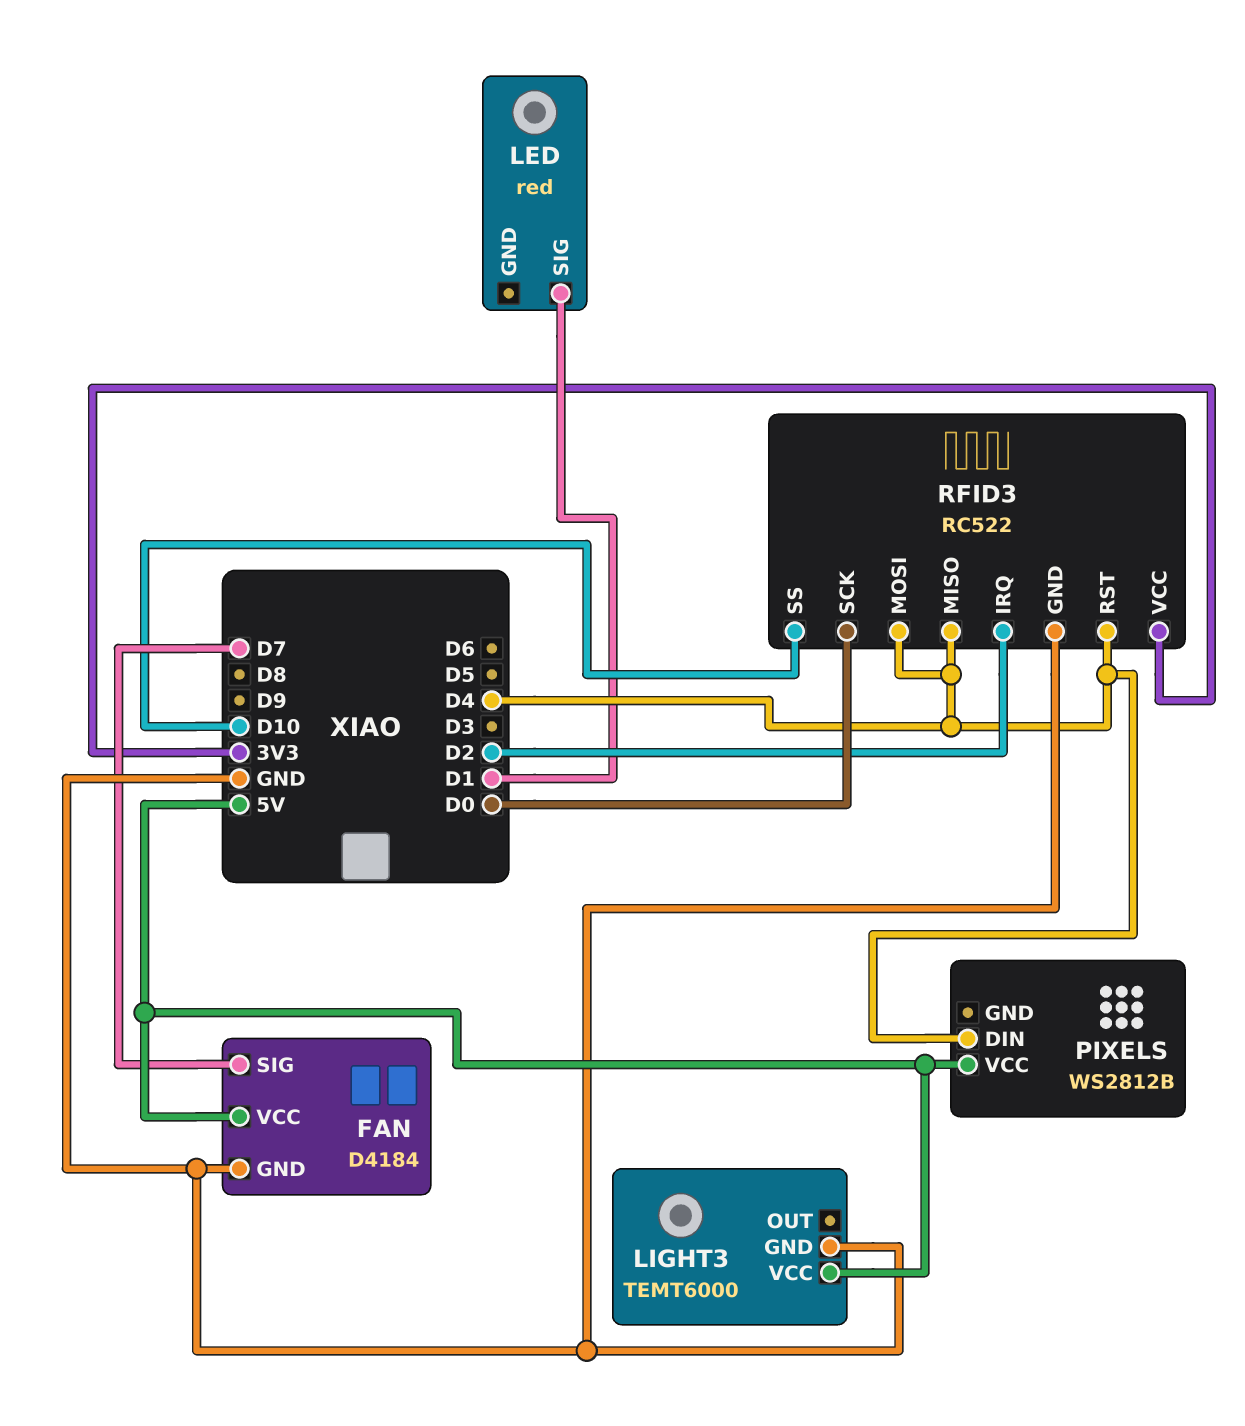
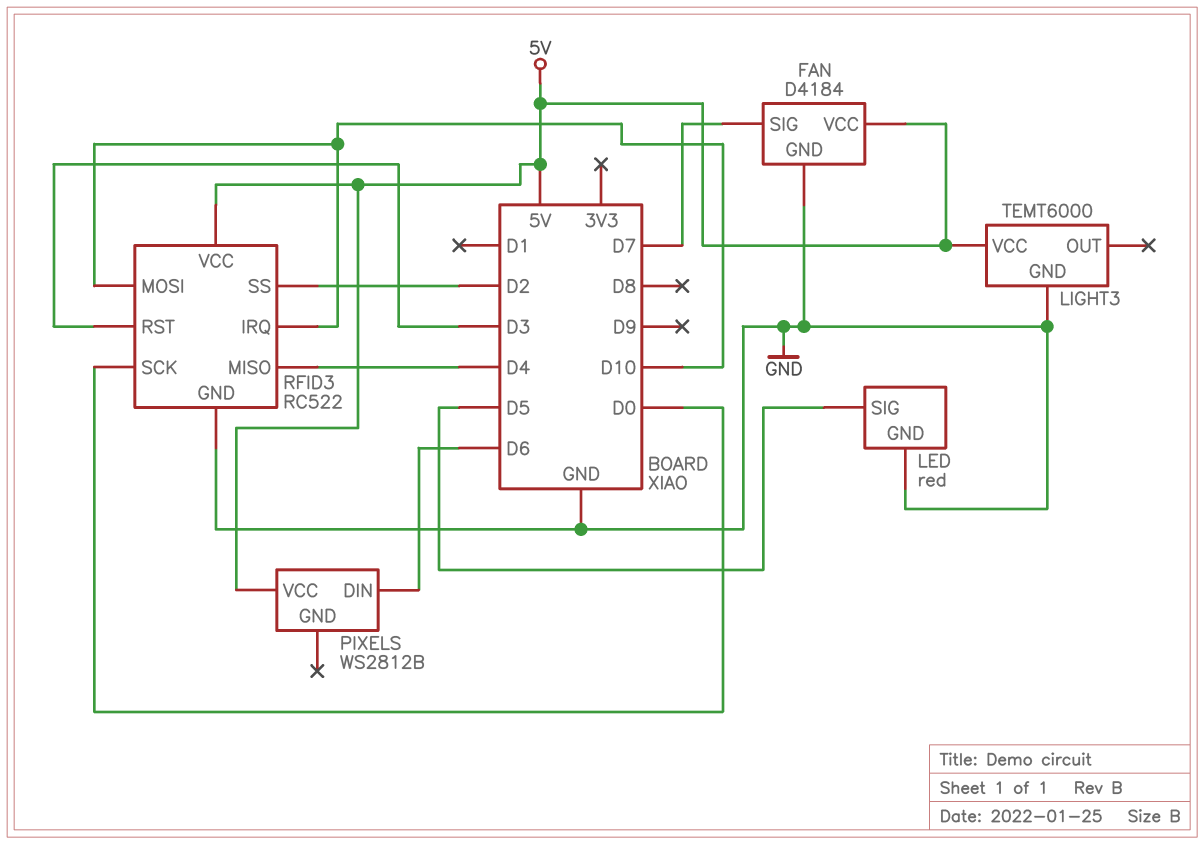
LED pin GND: none -> GND
LED pin SIG: D1 -> D5
PIXELS pin DIN: D4 -> D6
RFID3 pin IRQ: D2 -> D10
RFID3 pin MOSI: D4 -> D10
RFID3 pin RST: D4 -> D3
RFID3 pin SS: D10 -> D2
RFID3 pin VCC: 3V3 -> 5V

